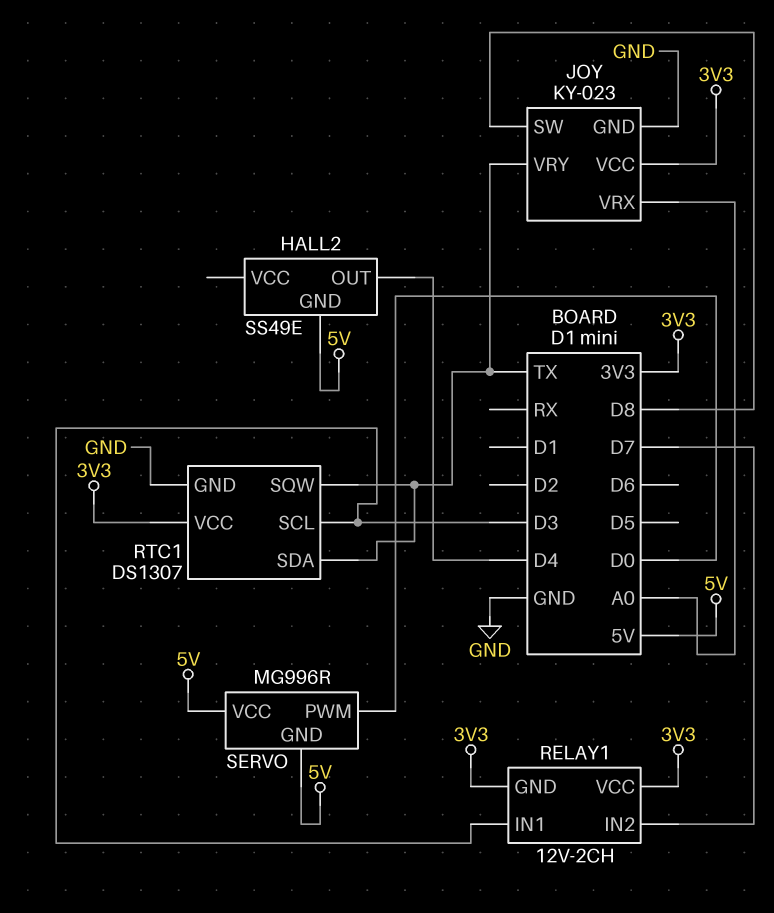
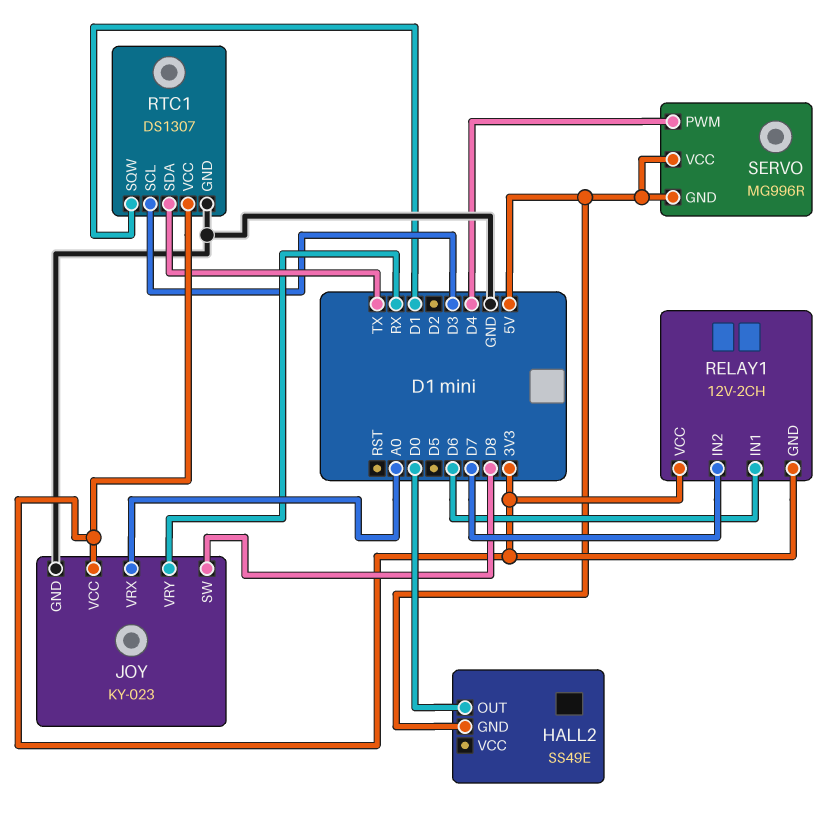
HALL2 pin OUT: D4 -> D0
JOY pin VRY: TX -> RX
RELAY1 pin IN1: D3 -> D6
RTC1 pin SQW: TX -> D1
SERVO pin PWM: D0 -> D4

